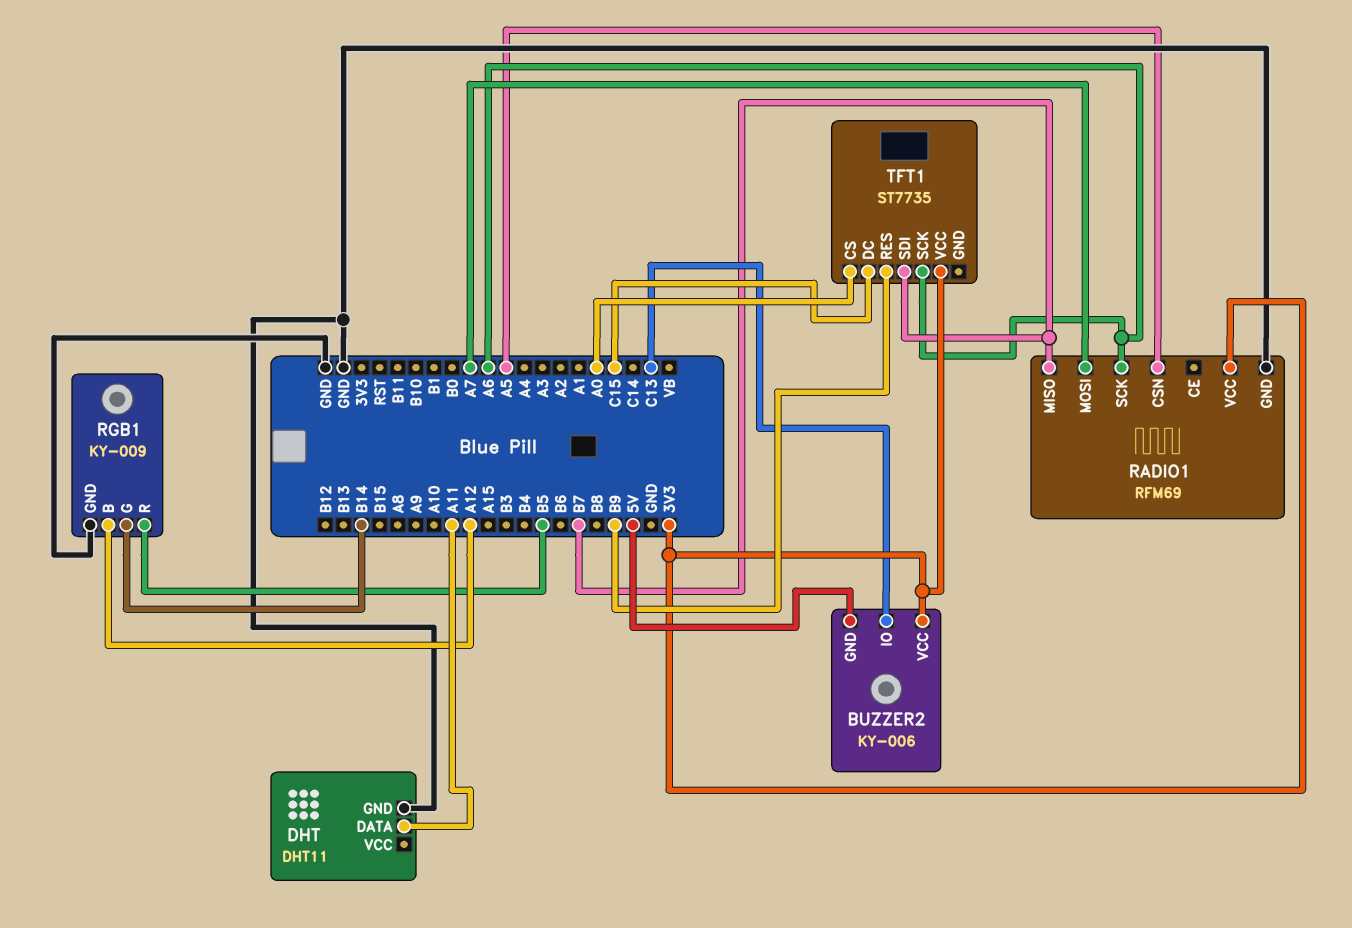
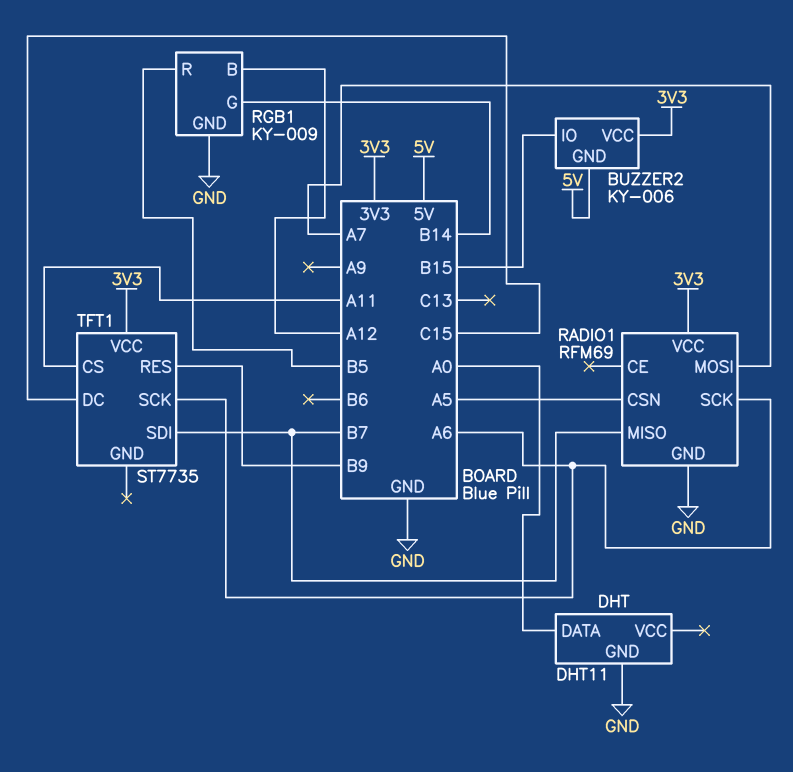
BUZZER2 pin IO: C13 -> B15
DHT pin DATA: A11 -> A0
TFT1 pin CS: A0 -> A11

